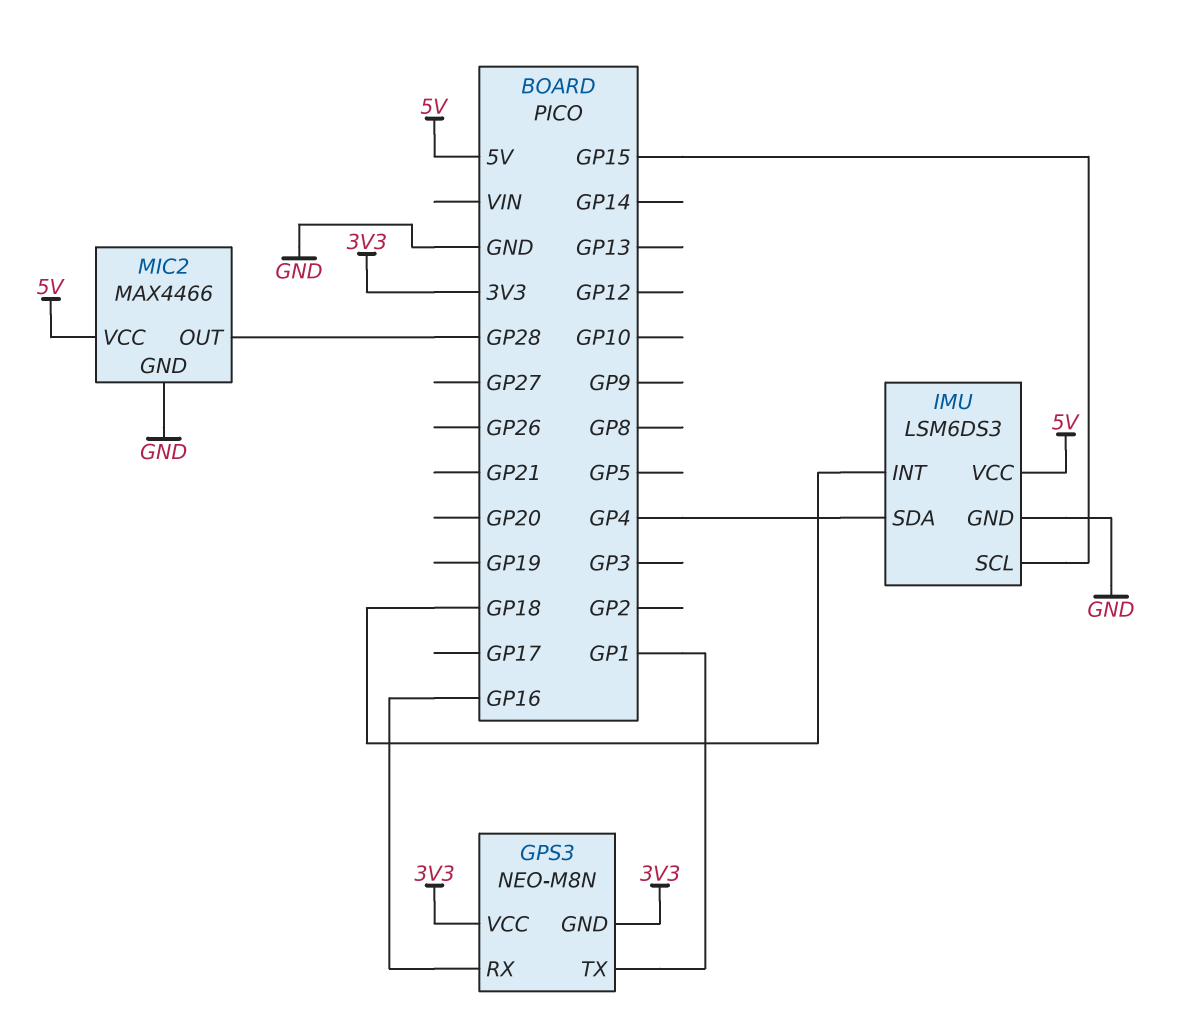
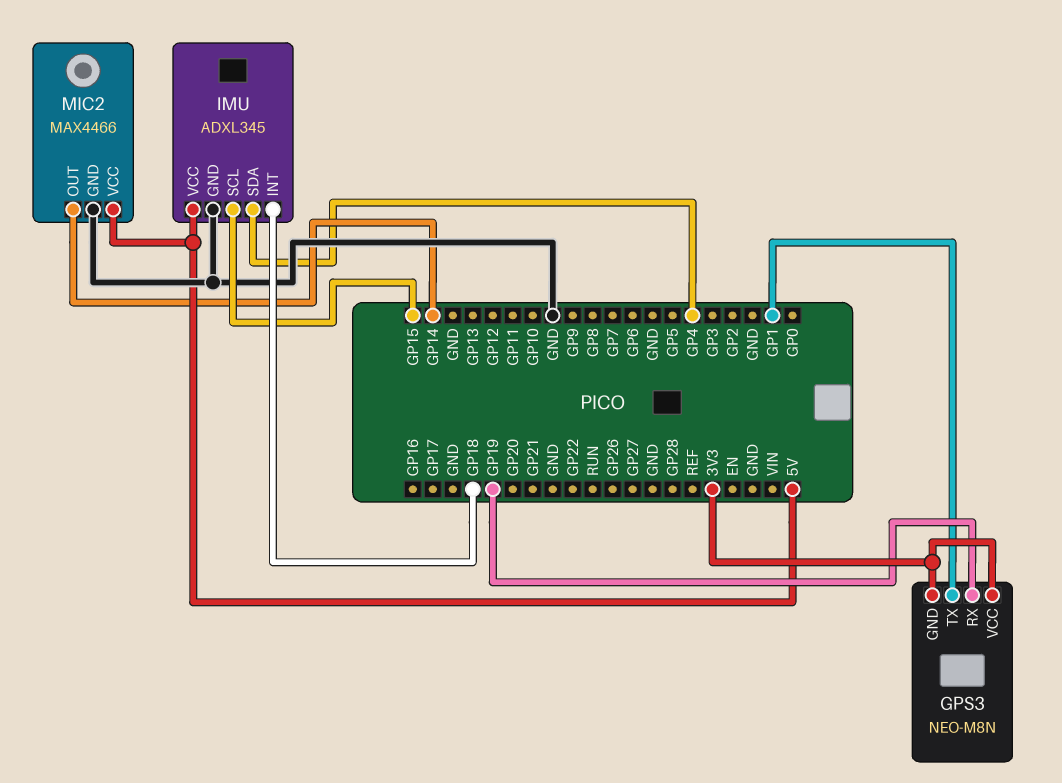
GPS3 pin RX: GP16 -> GP19
IMU: LSM6DS3 -> ADXL345
MIC2 pin OUT: GP28 -> GP14

